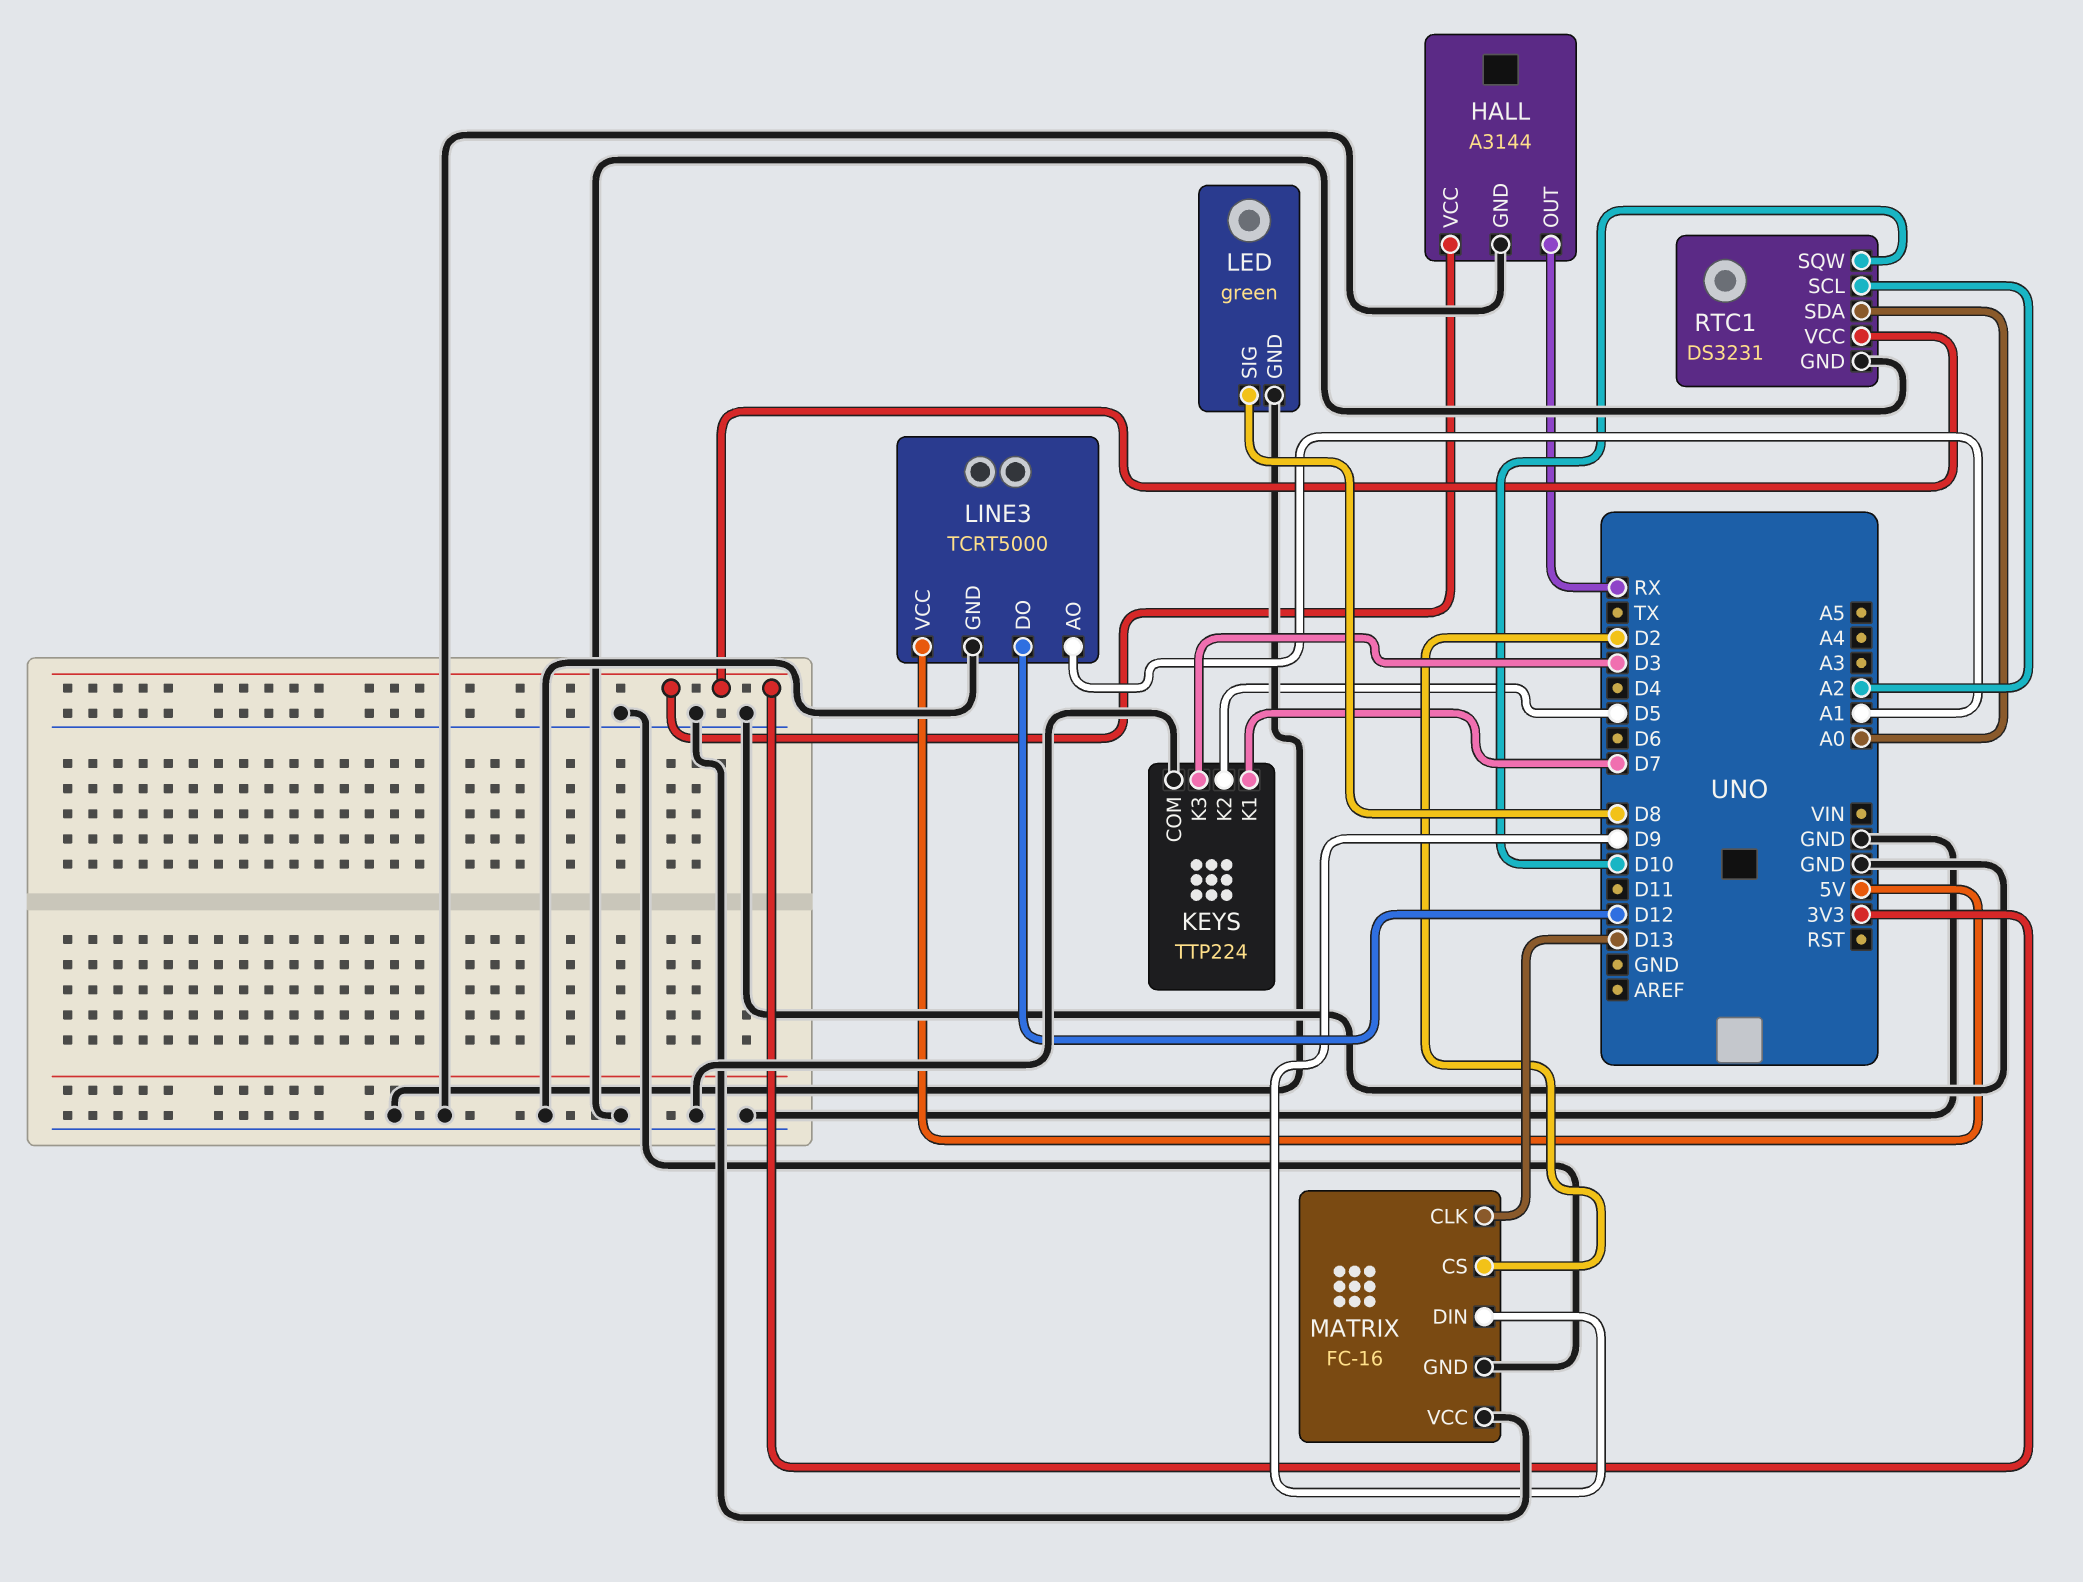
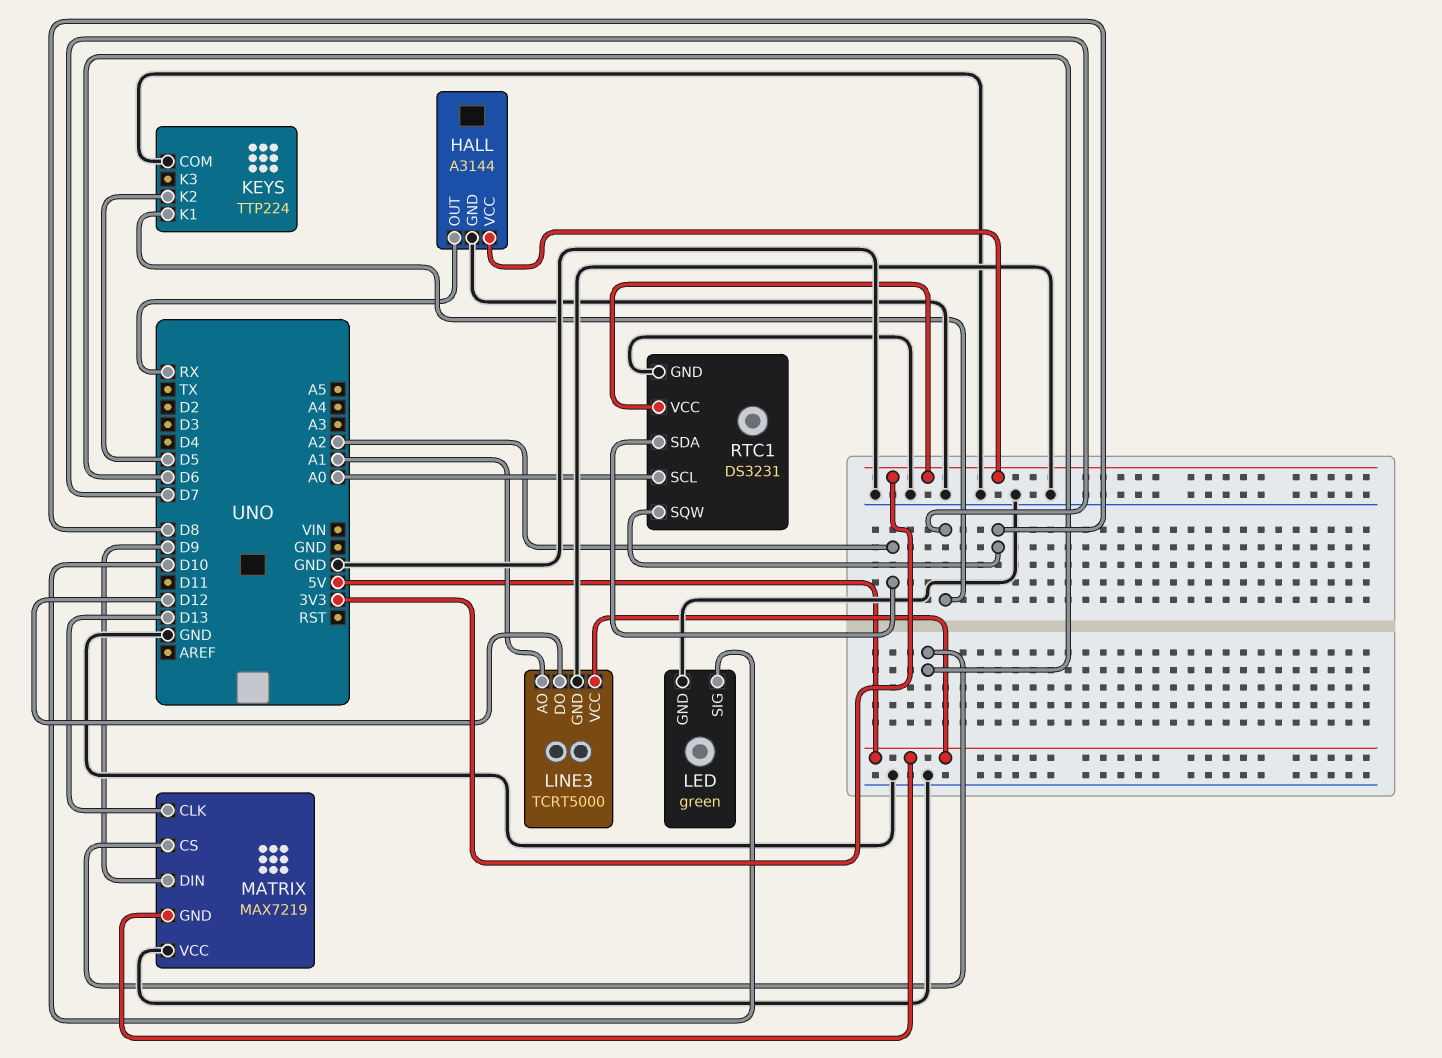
KEYS pin K3: D3 -> none
LED pin SIG: D8 -> D10
MATRIX: FC-16 -> MAX7219
MATRIX pin CS: D2 -> D6
MATRIX pin GND: GND -> 5V
RTC1 pin SCL: A2 -> A0
RTC1 pin SDA: A0 -> A2
RTC1 pin SQW: D10 -> D8

